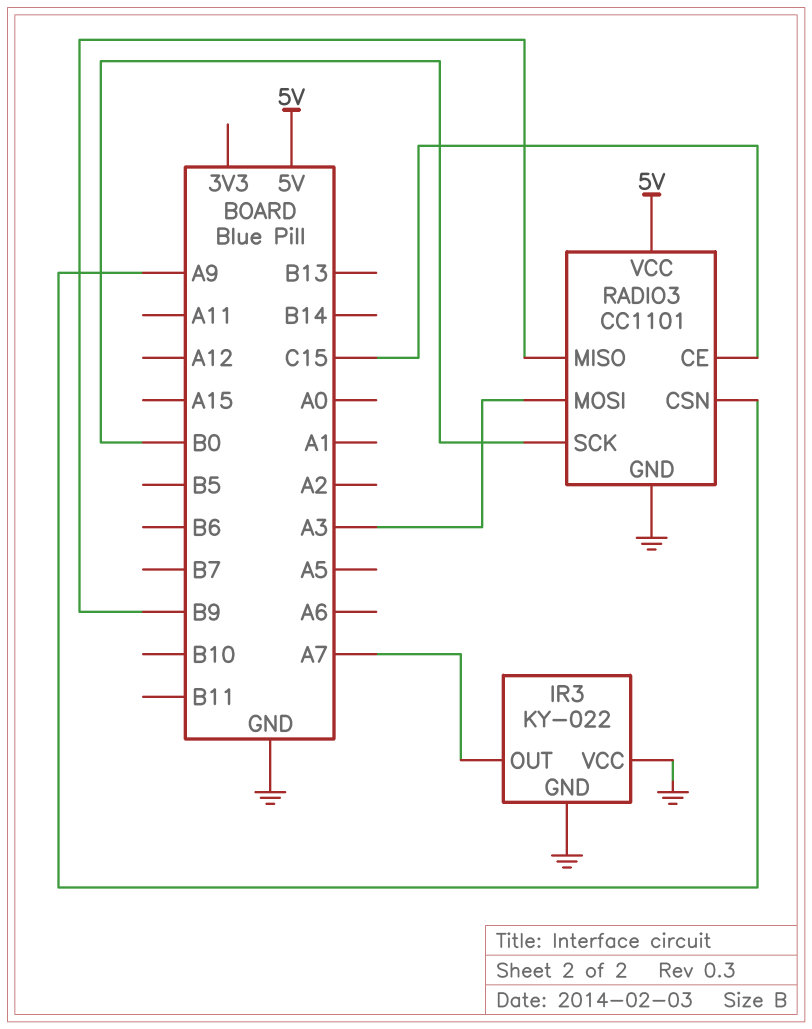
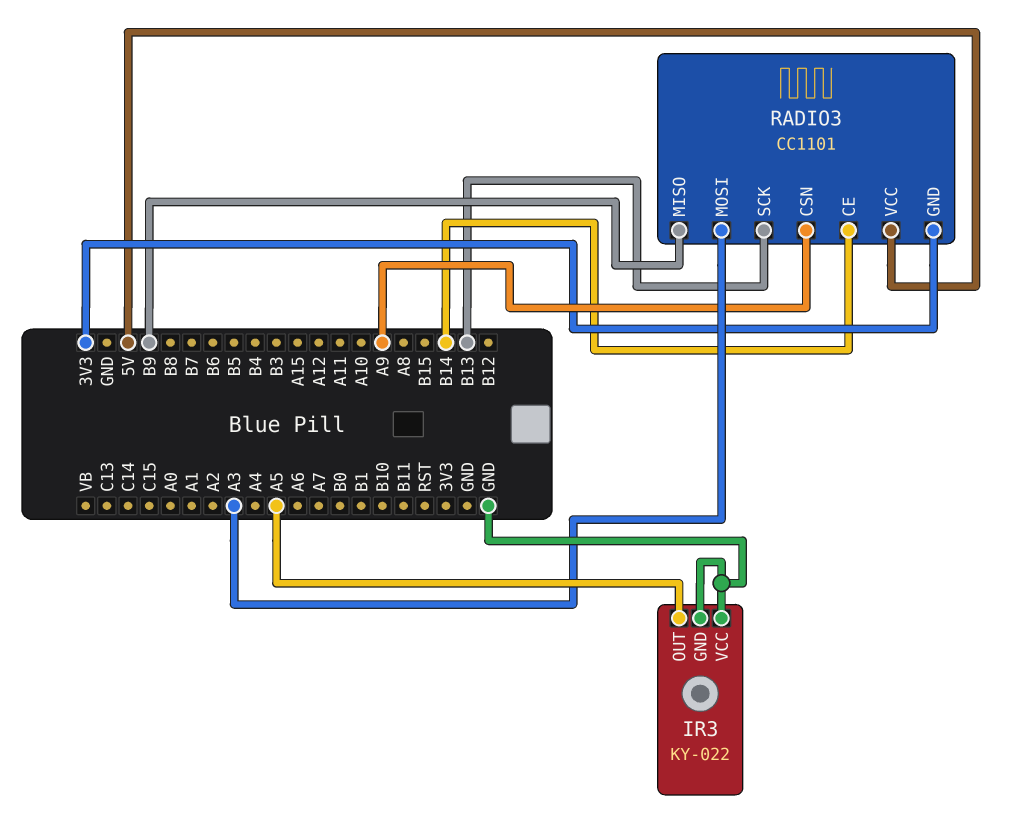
IR3 pin OUT: A7 -> A5
RADIO3 pin CE: C15 -> B14
RADIO3 pin GND: GND -> 3V3
RADIO3 pin SCK: B0 -> B13

